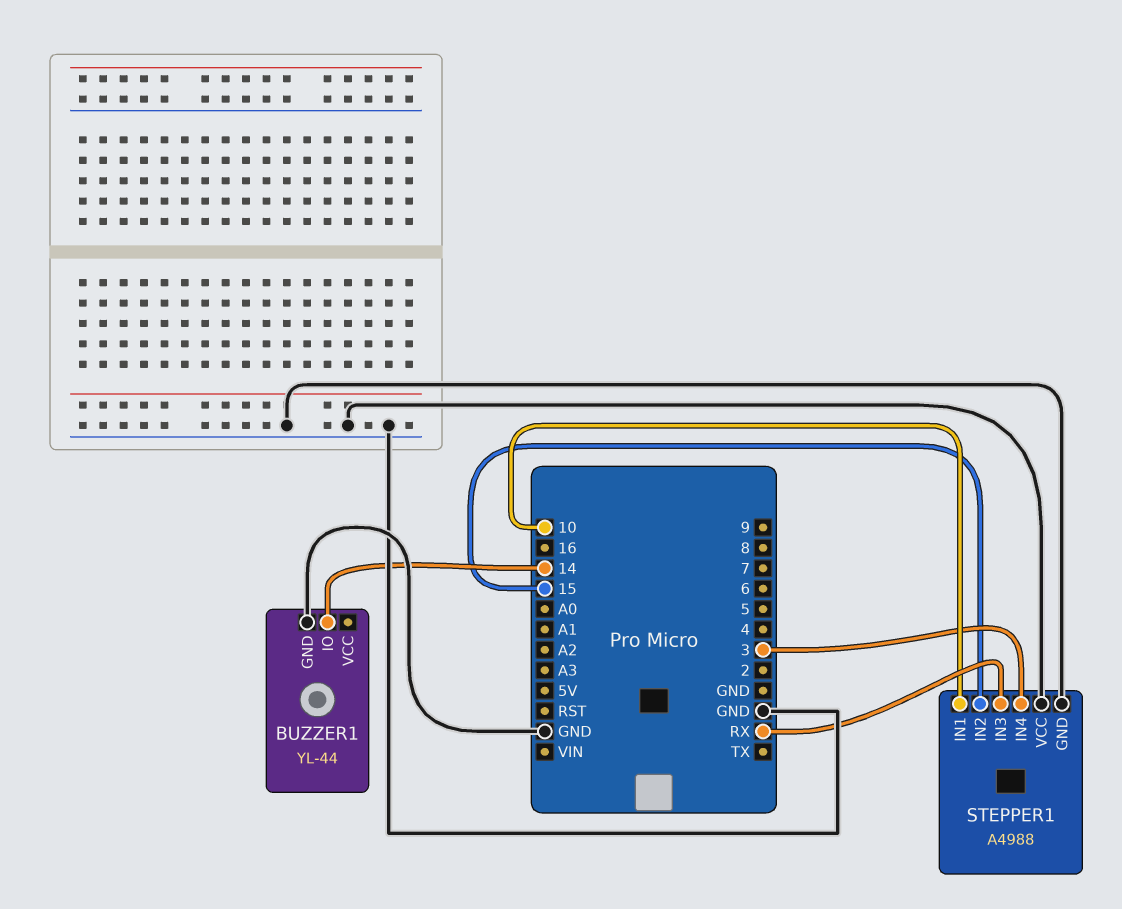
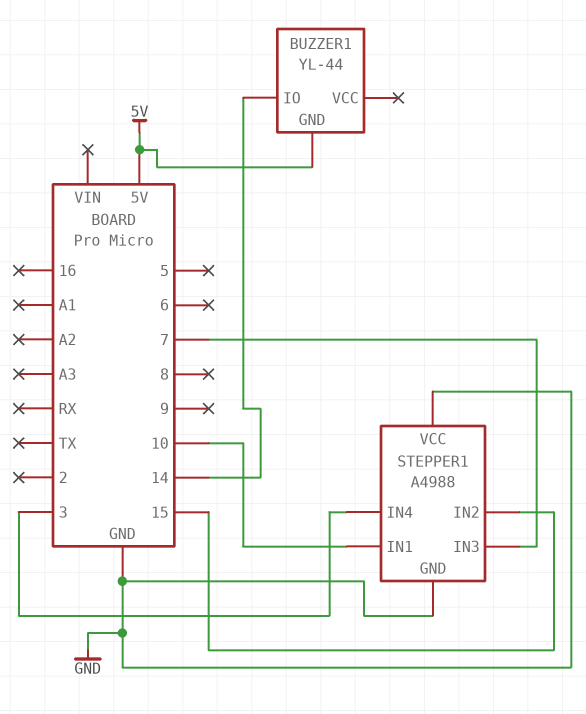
BUZZER1 pin GND: GND -> 5V
STEPPER1 pin IN3: RX -> 7

